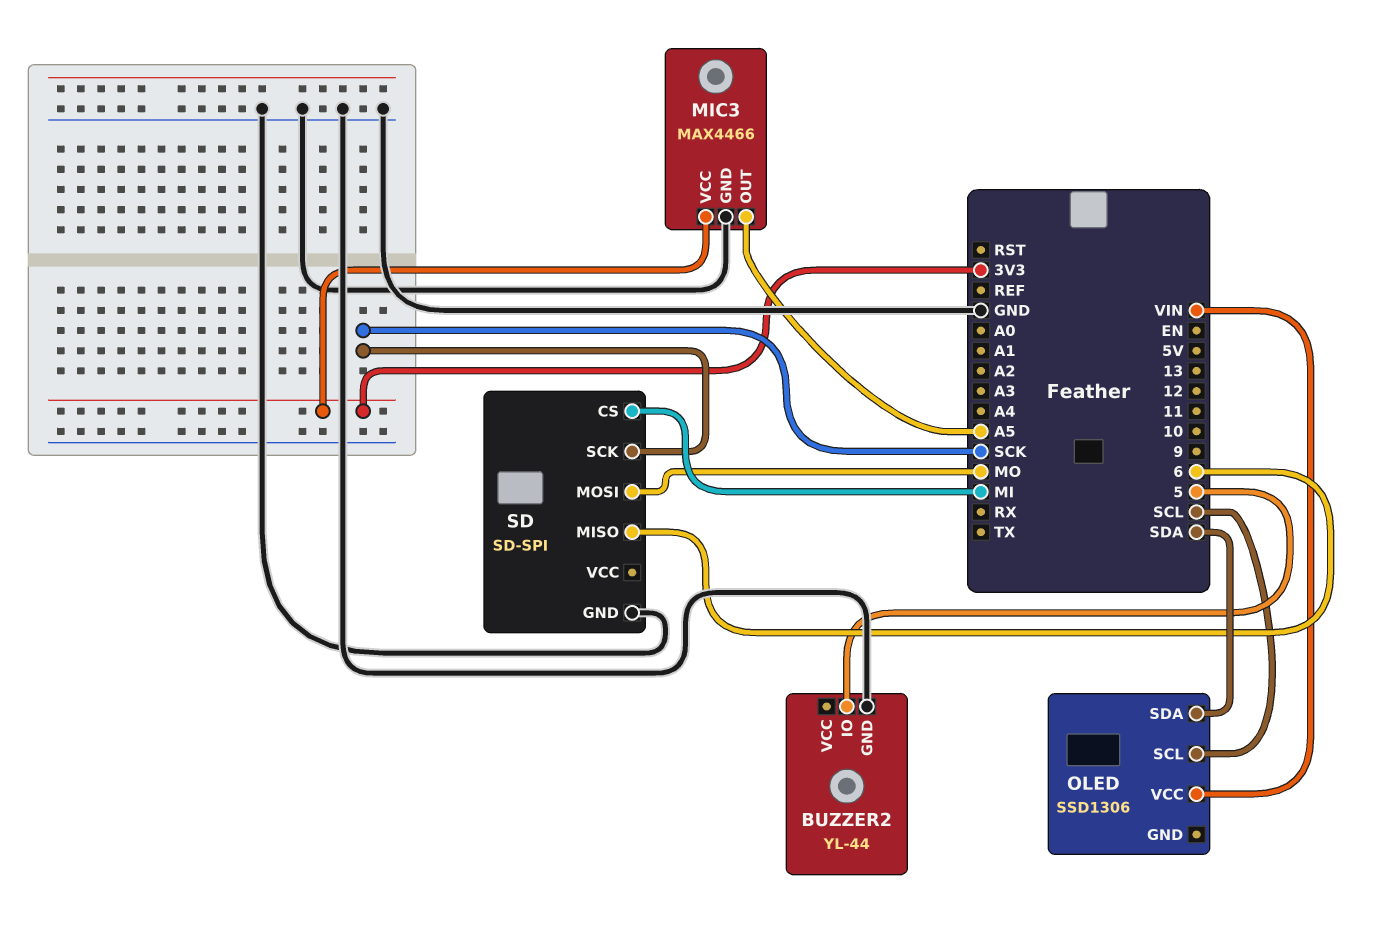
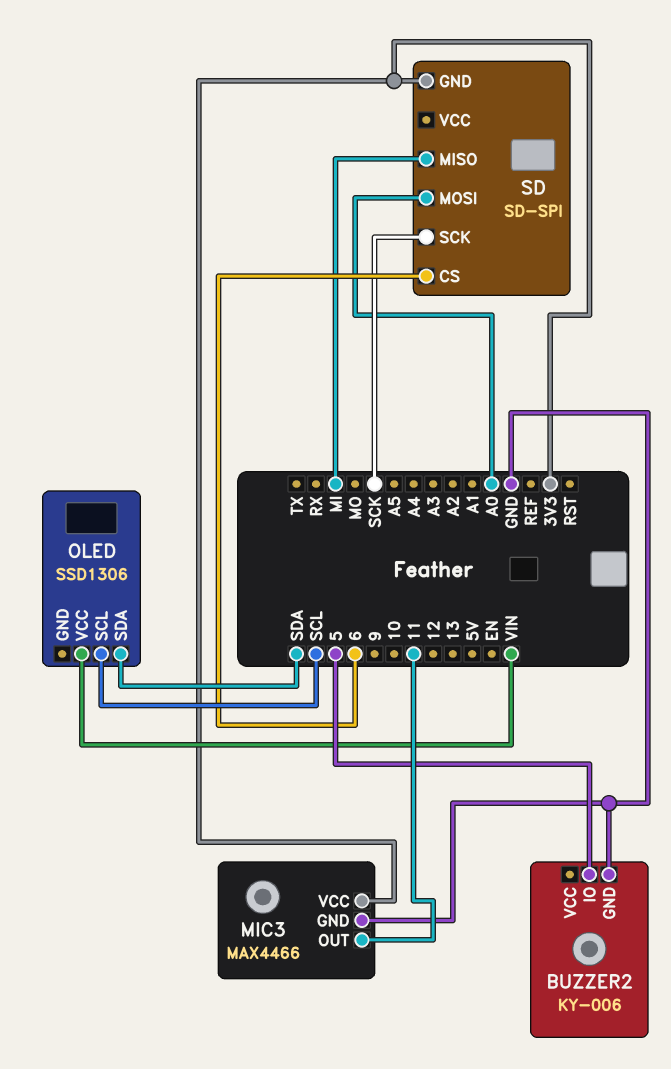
BUZZER2: YL-44 -> KY-006
MIC3 pin OUT: A5 -> 11
SD pin CS: MI -> 6
SD pin GND: GND -> 3V3
SD pin MISO: 6 -> MI
SD pin MOSI: MO -> A0

